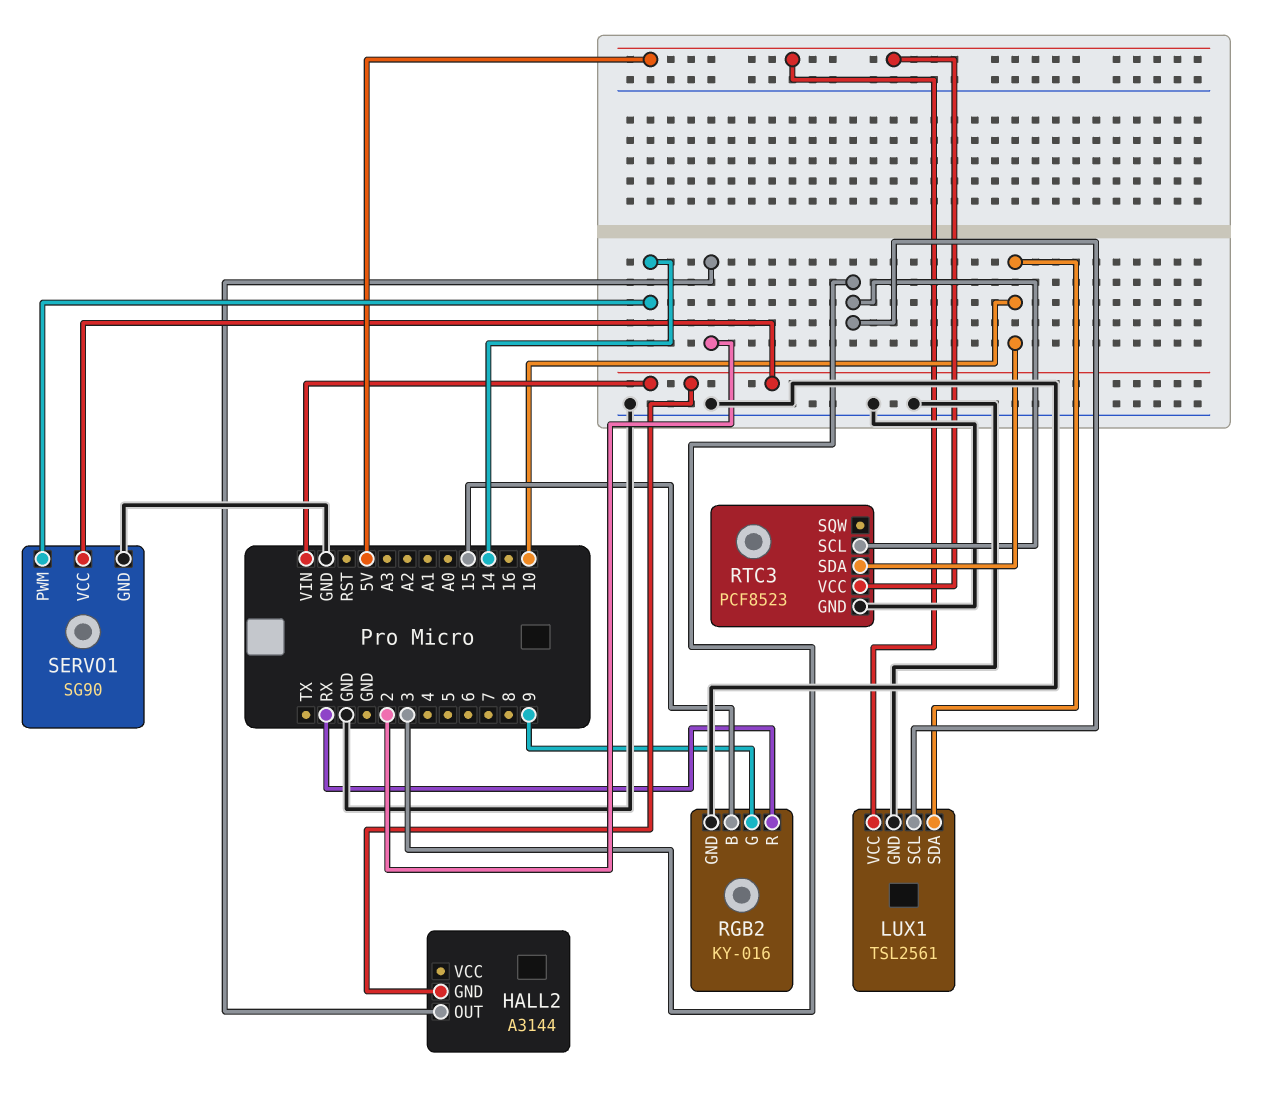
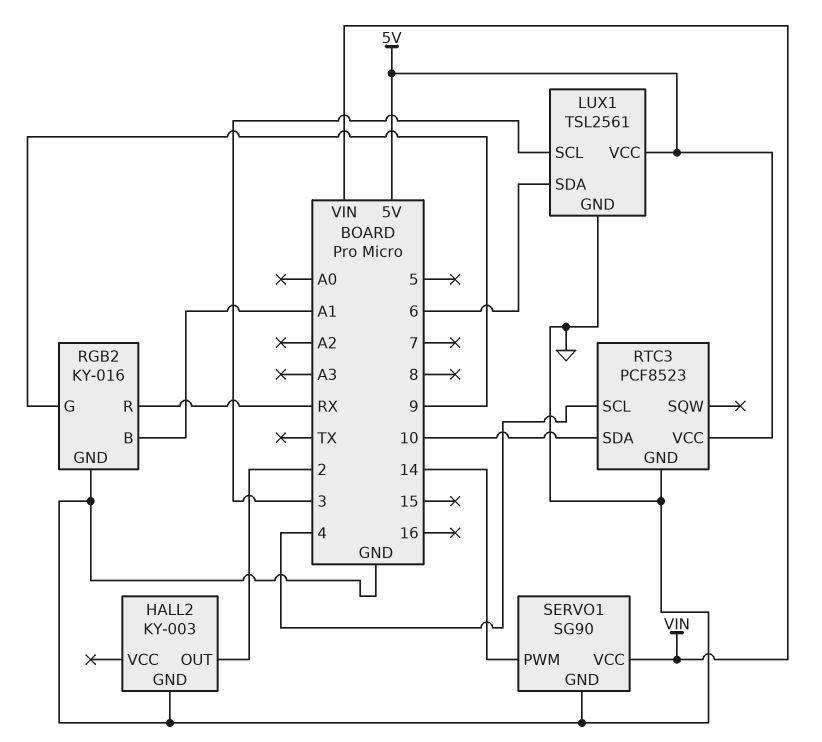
HALL2: A3144 -> KY-003
HALL2 pin GND: VIN -> GND
LUX1 pin SDA: 10 -> 6
RGB2 pin B: 15 -> A1
RTC3 pin SCL: 3 -> 4

